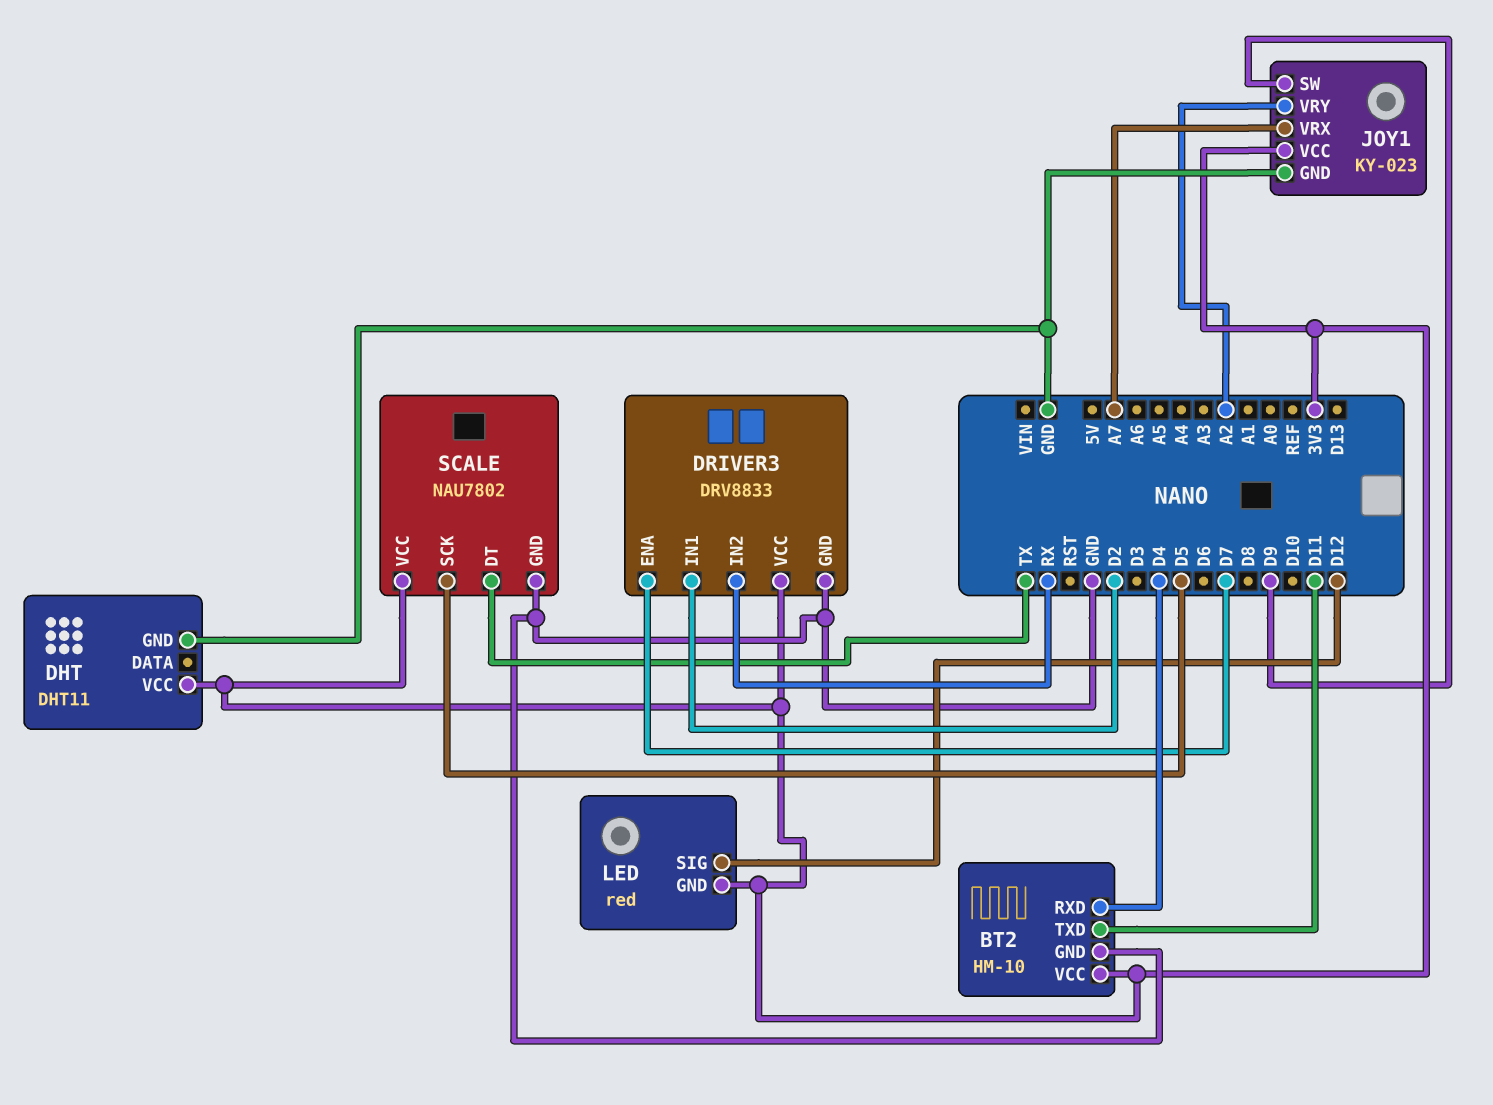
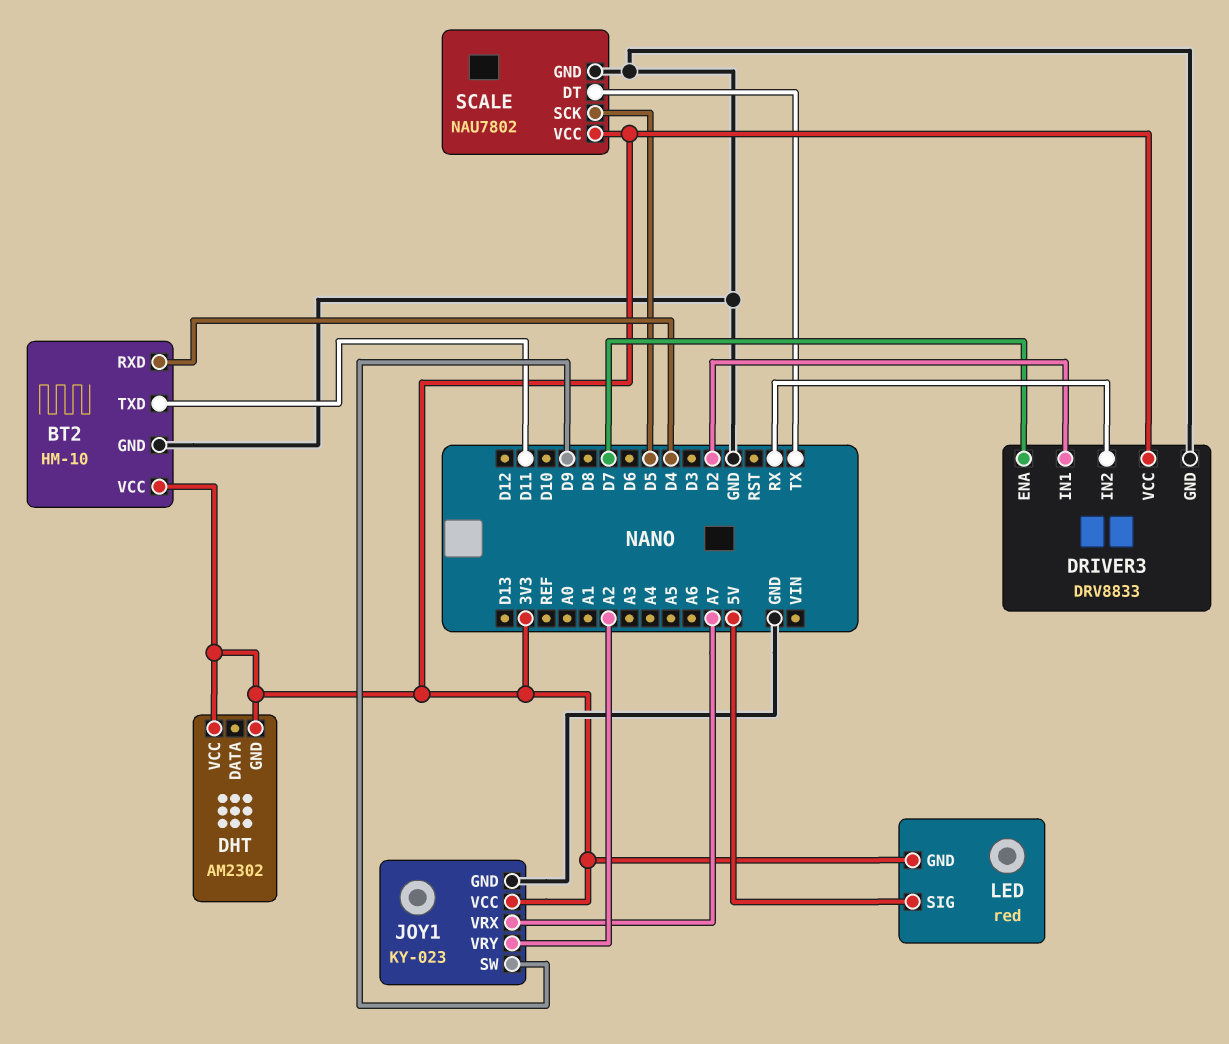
DHT: DHT11 -> AM2302
DHT pin GND: GND -> 3V3
LED pin SIG: D12 -> 5V

